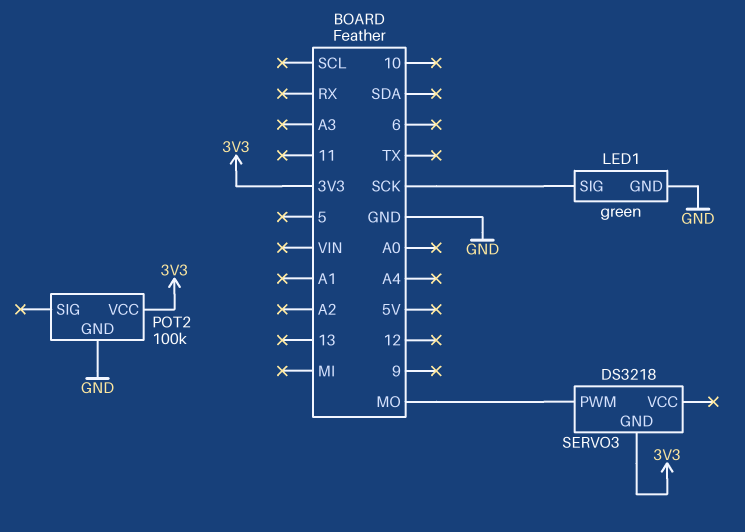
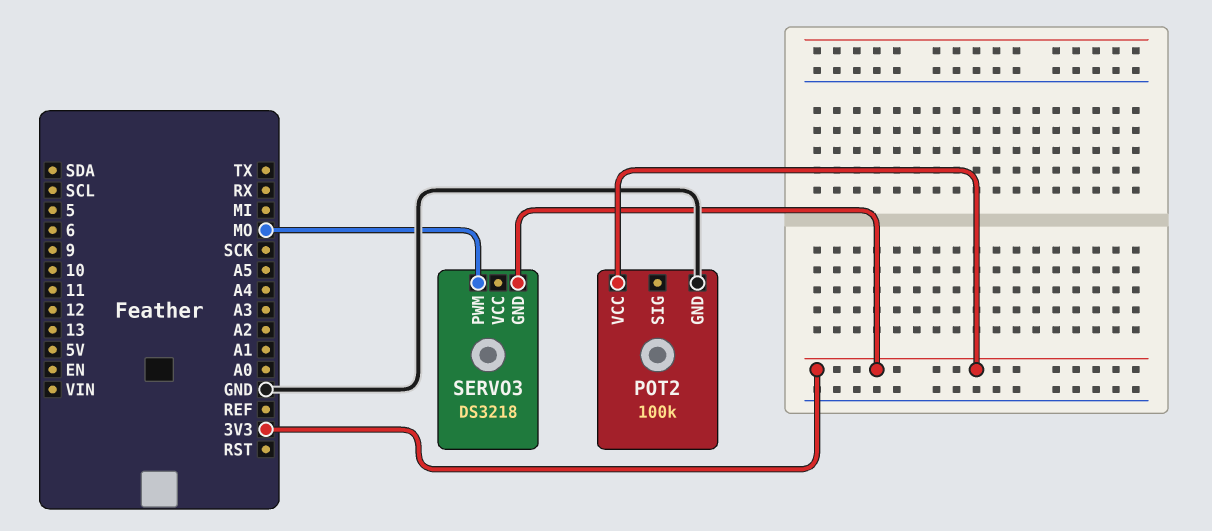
LED1: green -> none
LED1 pin GND: GND -> none
LED1 pin SIG: SCK -> none

